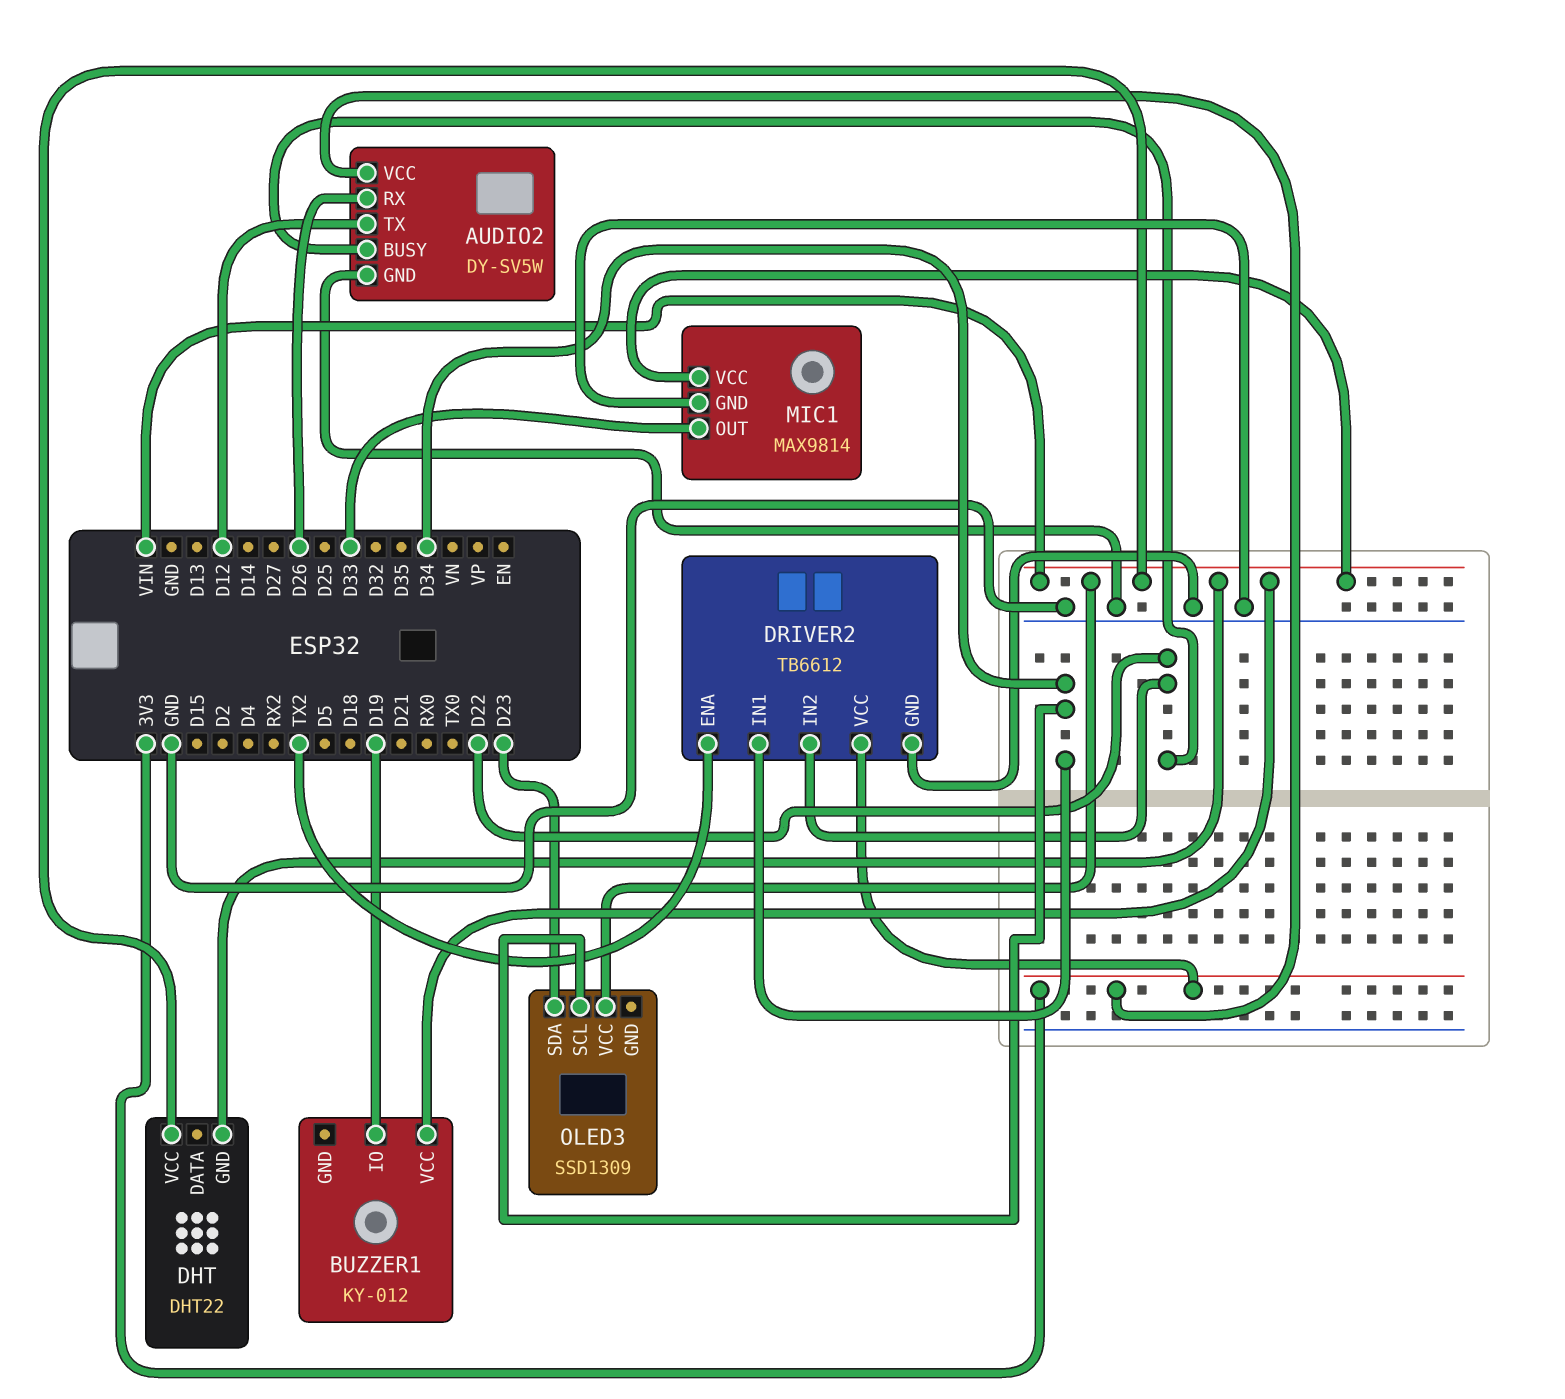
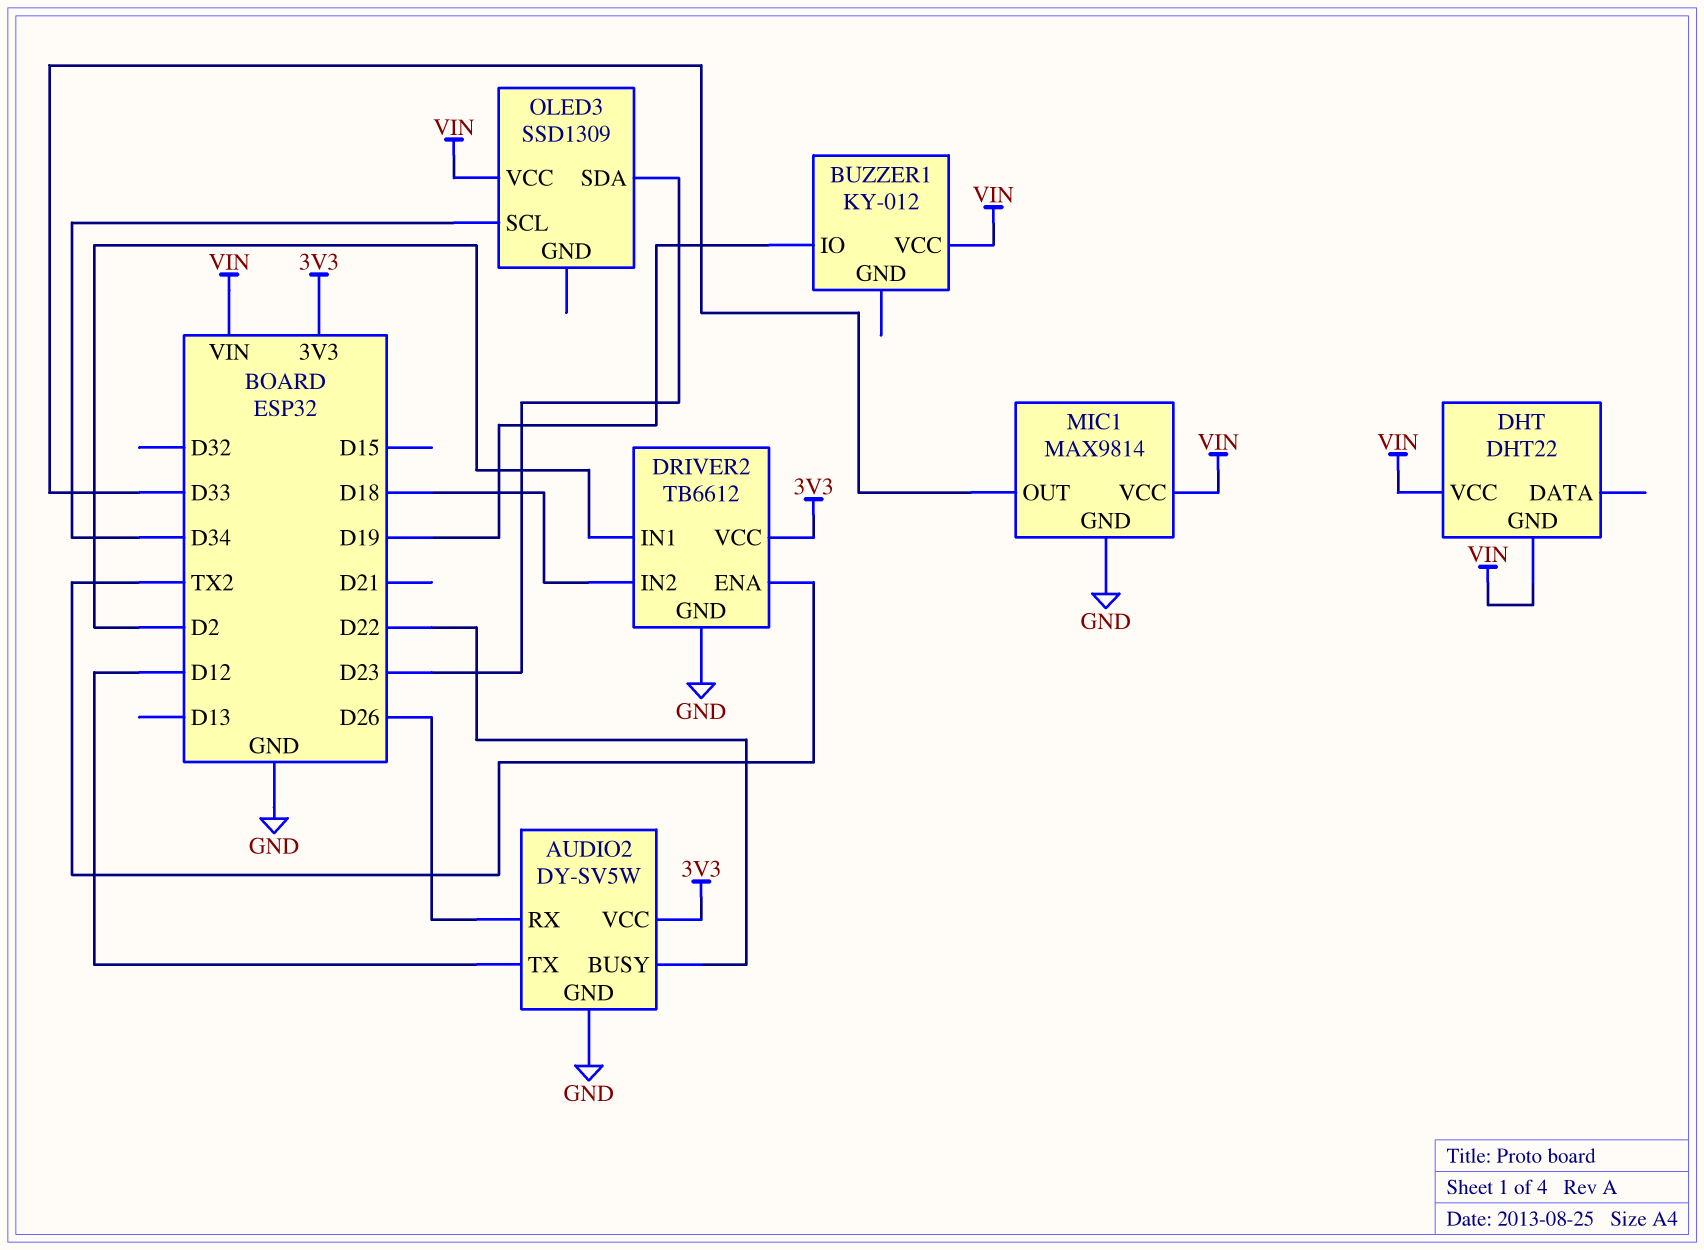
DRIVER2 pin IN1: D34 -> D2
DRIVER2 pin IN2: D22 -> D18

